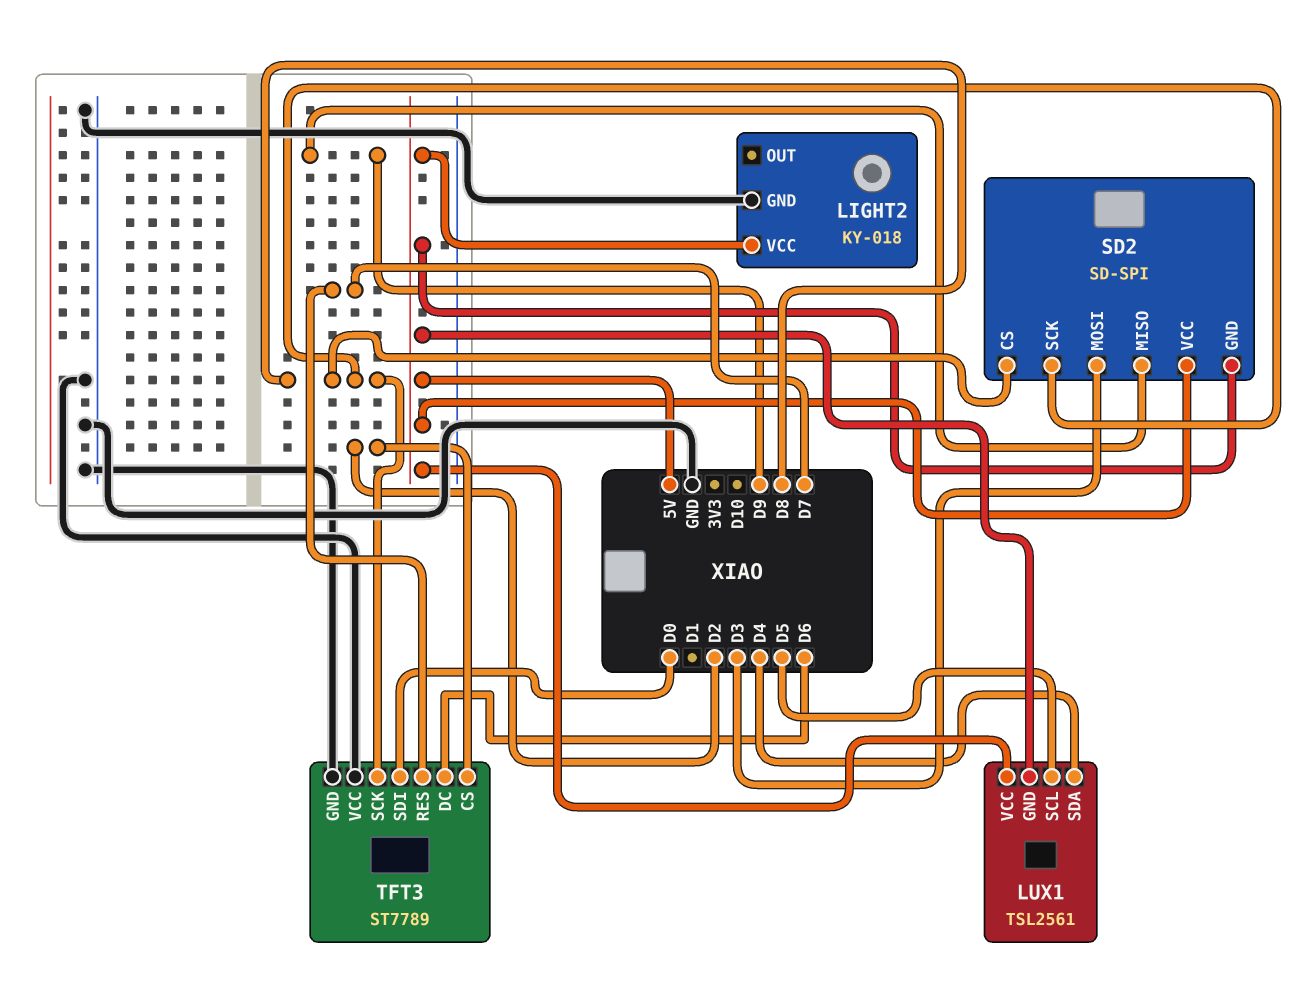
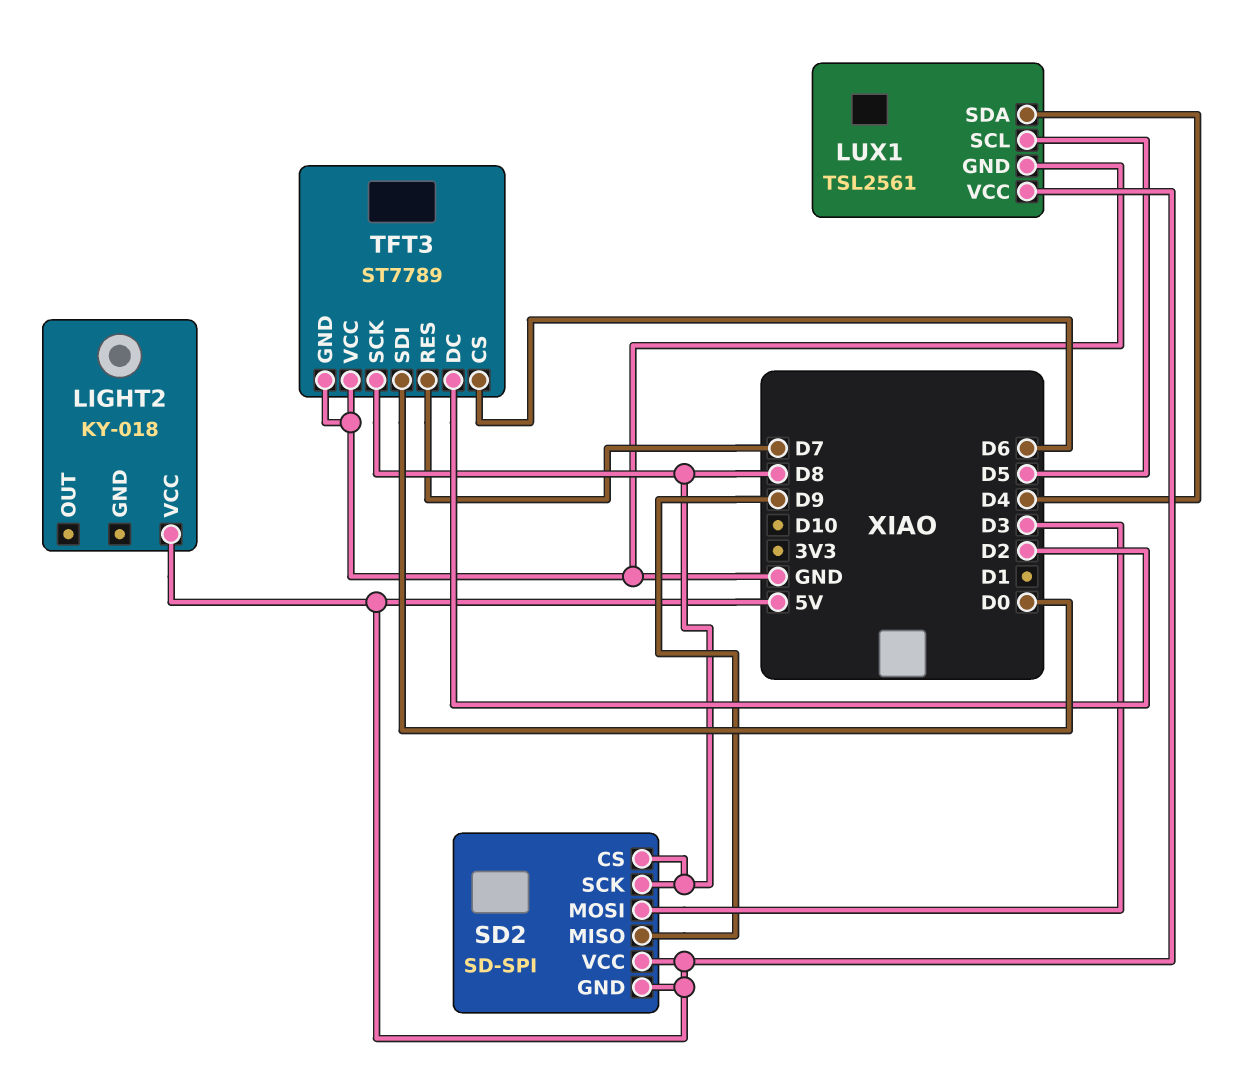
LIGHT2 pin GND: GND -> none
LUX1 pin GND: 5V -> GND
TFT3 pin CS: D2 -> D6
TFT3 pin DC: D6 -> D2

